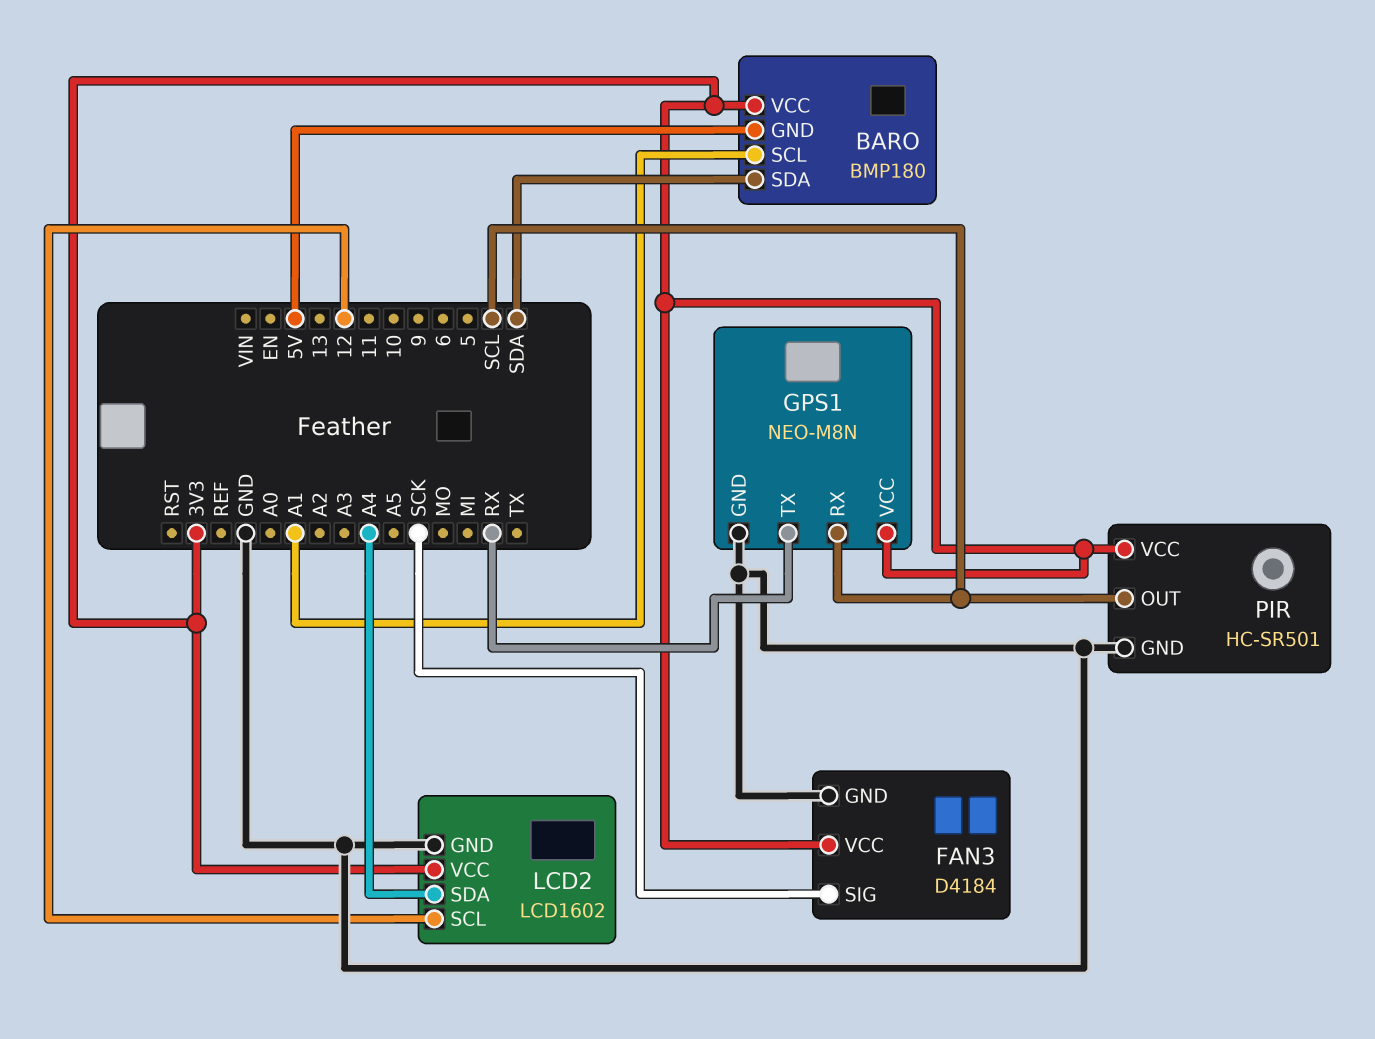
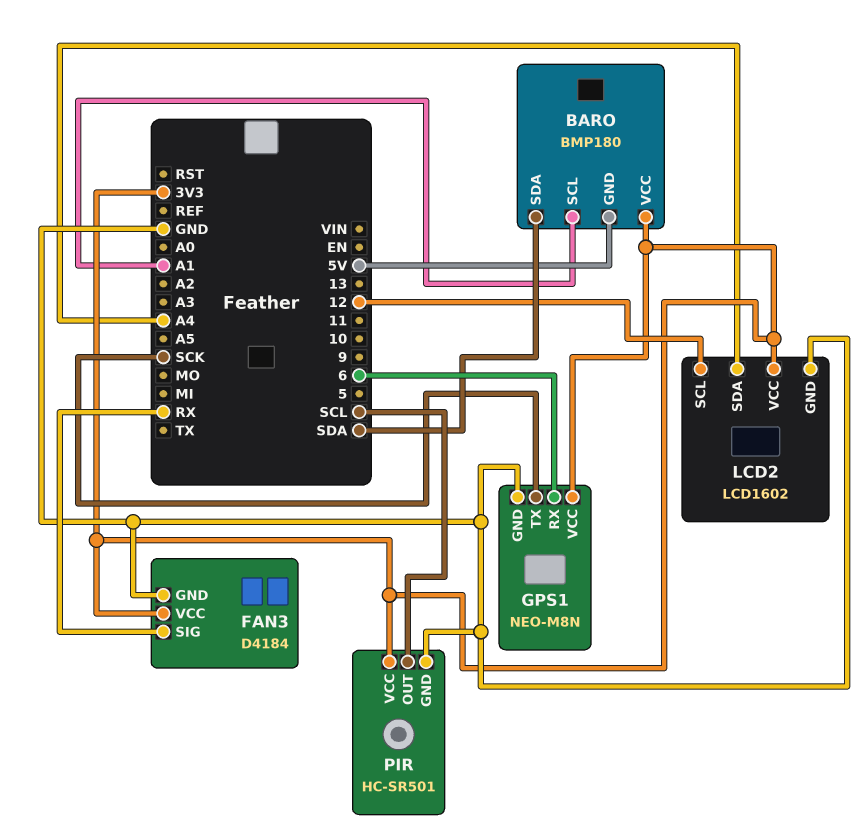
FAN3 pin SIG: SCK -> RX
GPS1 pin RX: SCL -> 6
GPS1 pin TX: RX -> SCK

